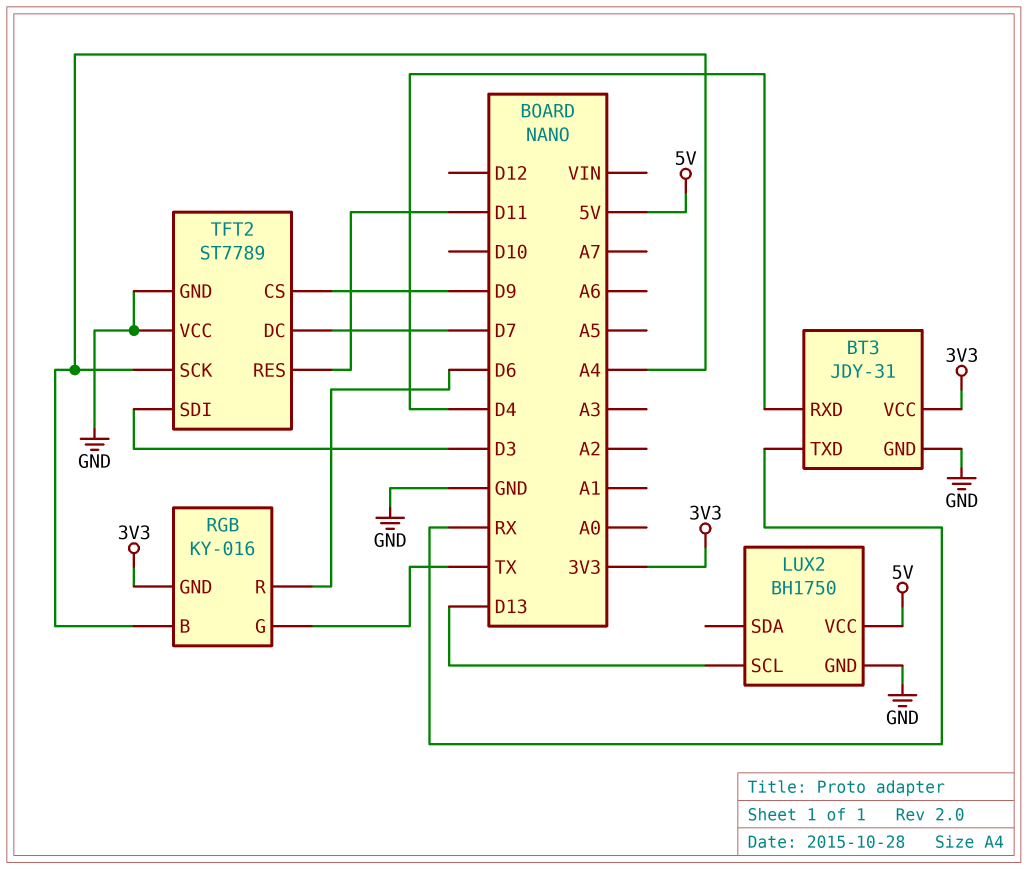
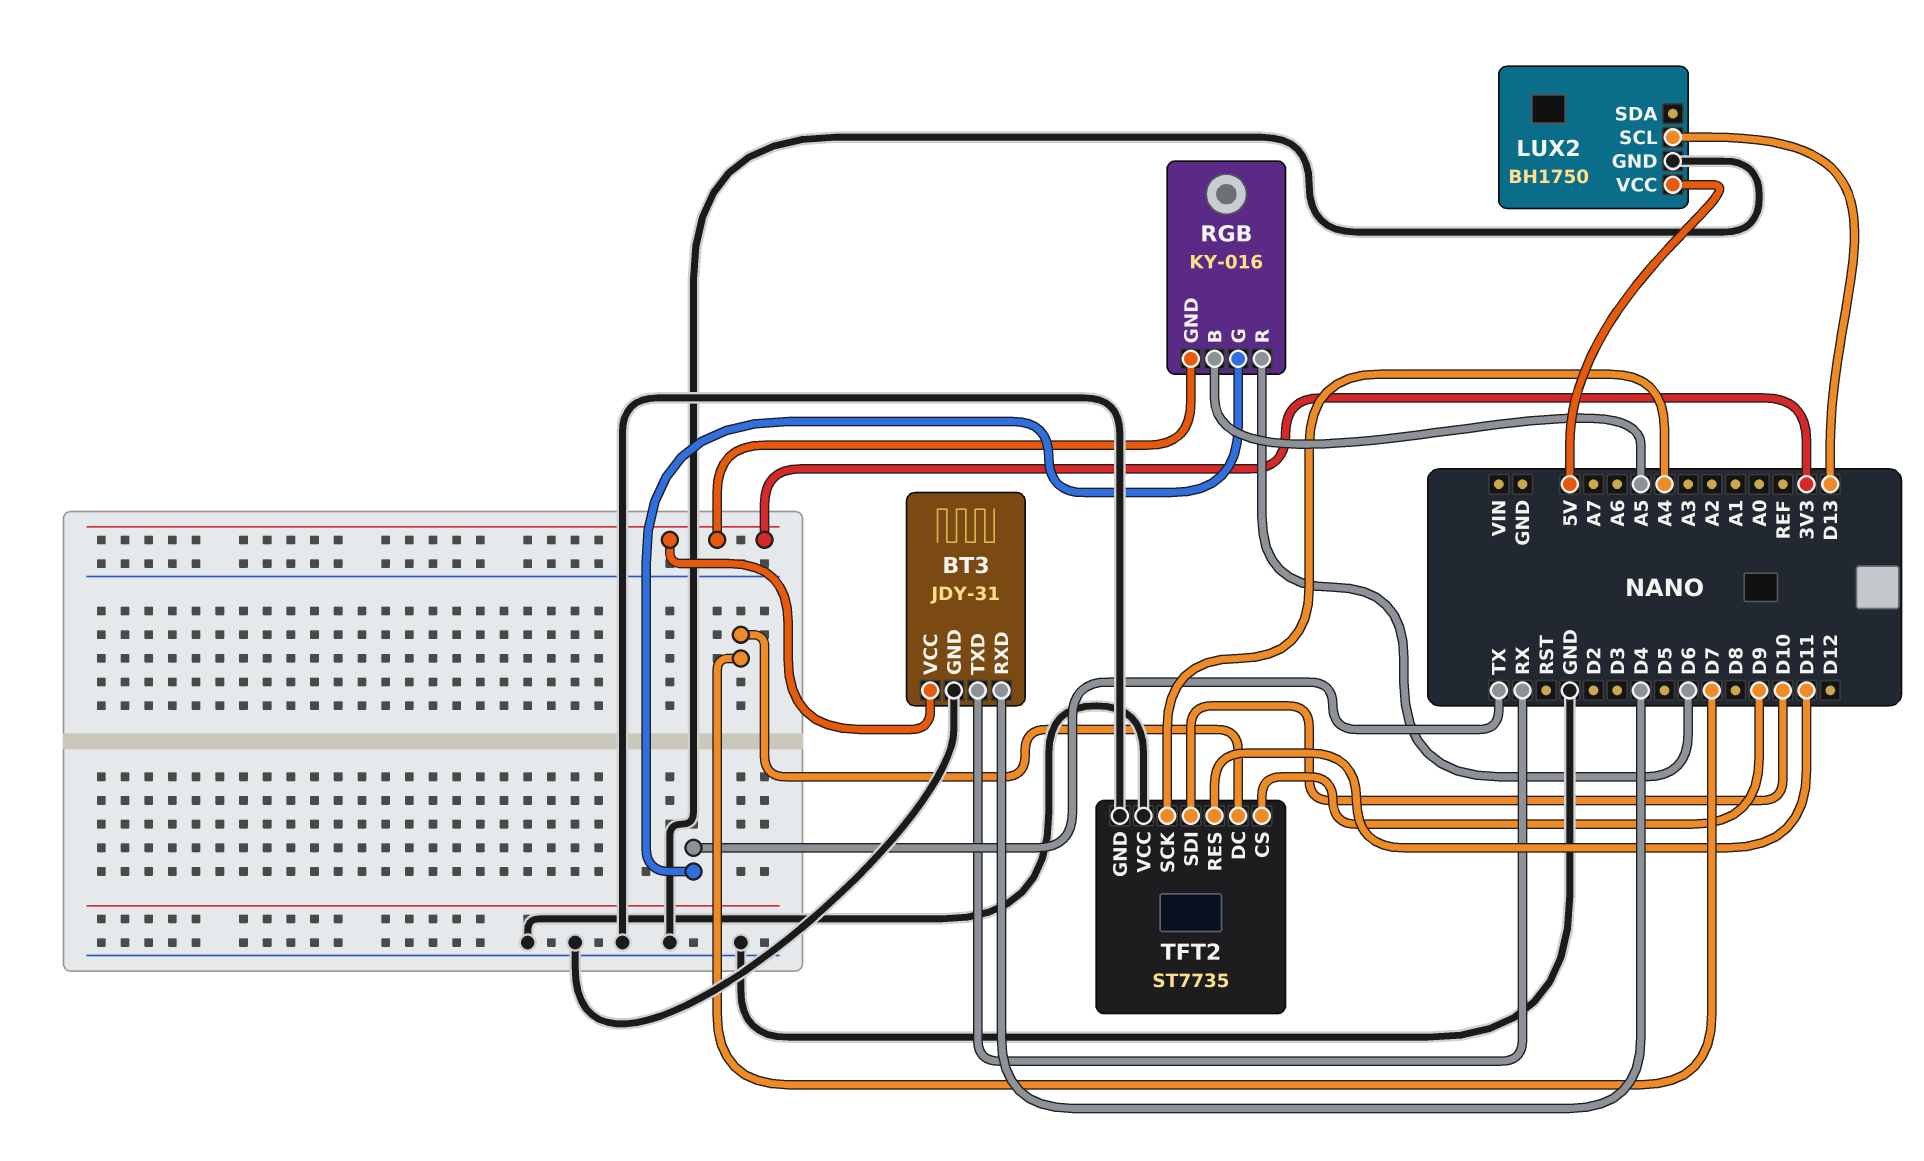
RGB pin B: A4 -> A5
TFT2: ST7789 -> ST7735
TFT2 pin SDI: D3 -> D10

